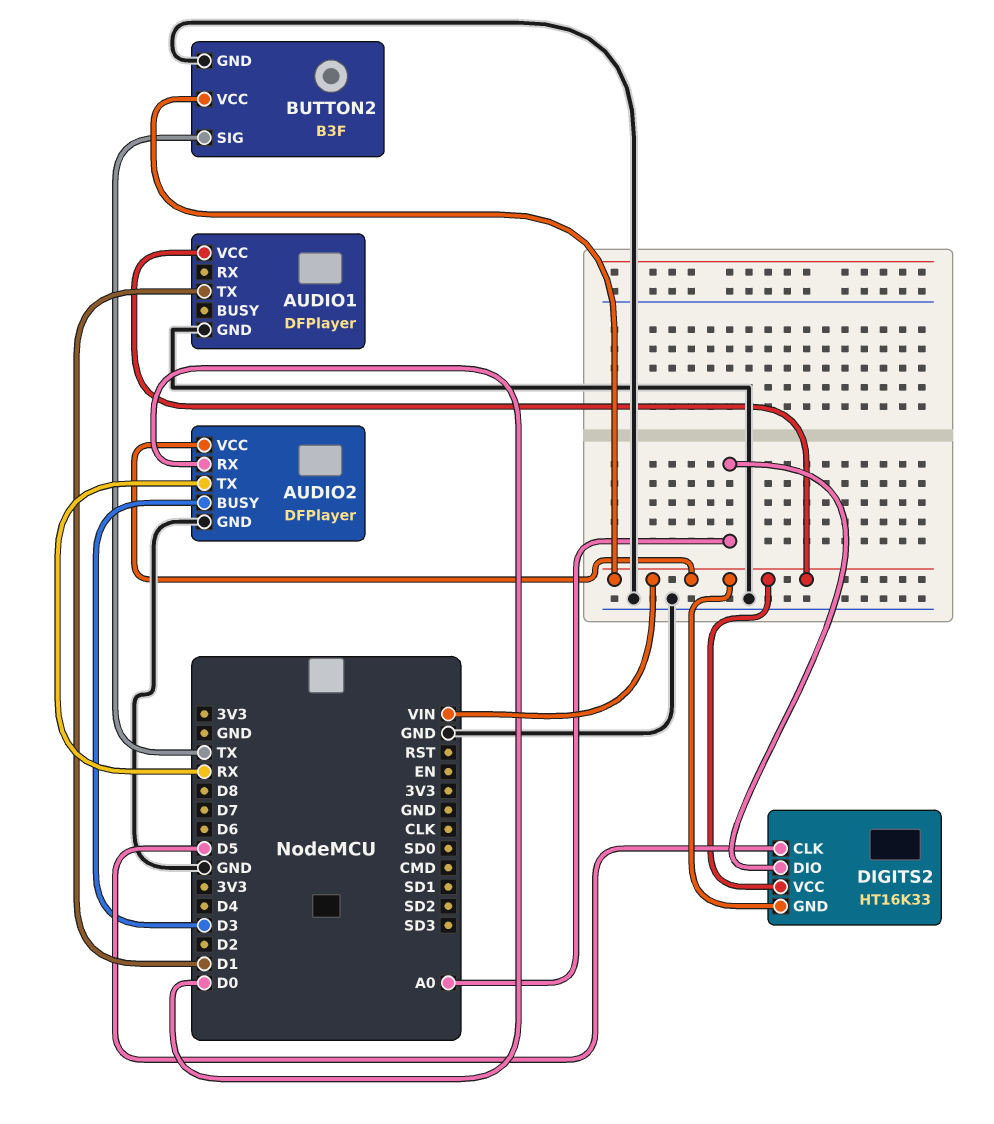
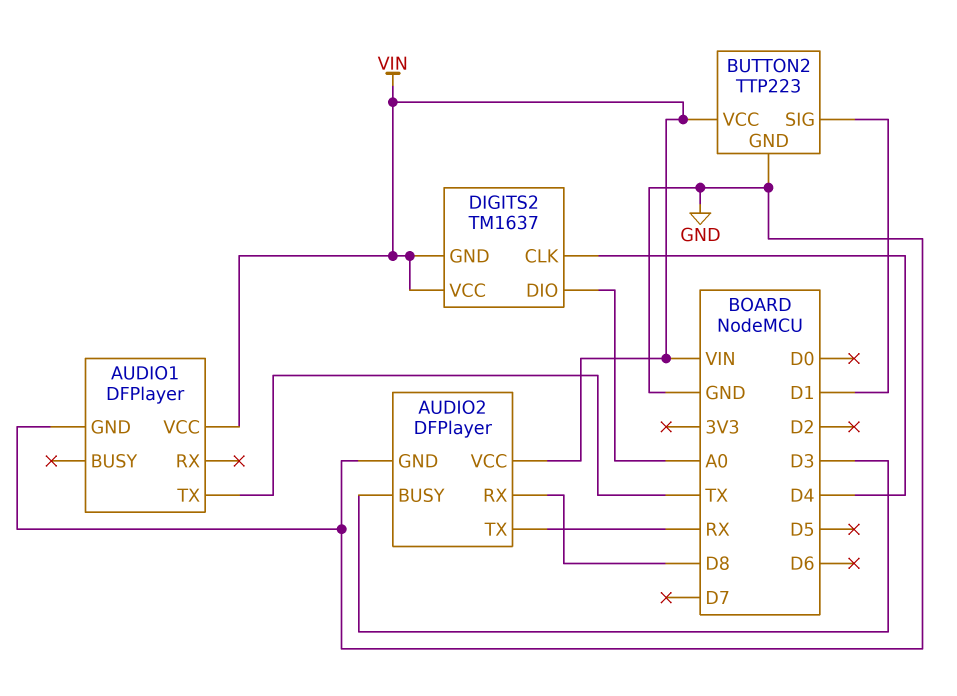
AUDIO1 pin TX: D1 -> TX
AUDIO2 pin RX: D0 -> D8
BUTTON2: B3F -> TTP223
BUTTON2 pin SIG: TX -> D1
DIGITS2: HT16K33 -> TM1637
DIGITS2 pin CLK: D5 -> D4

